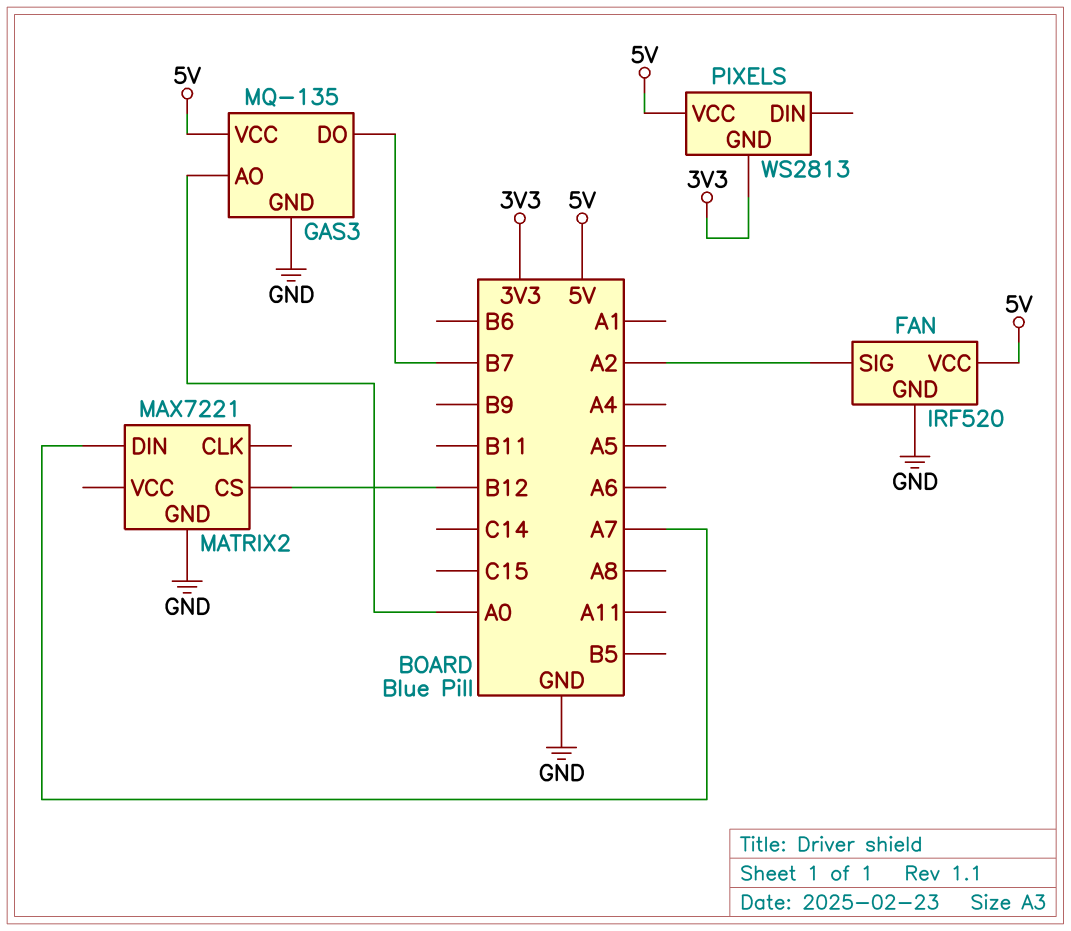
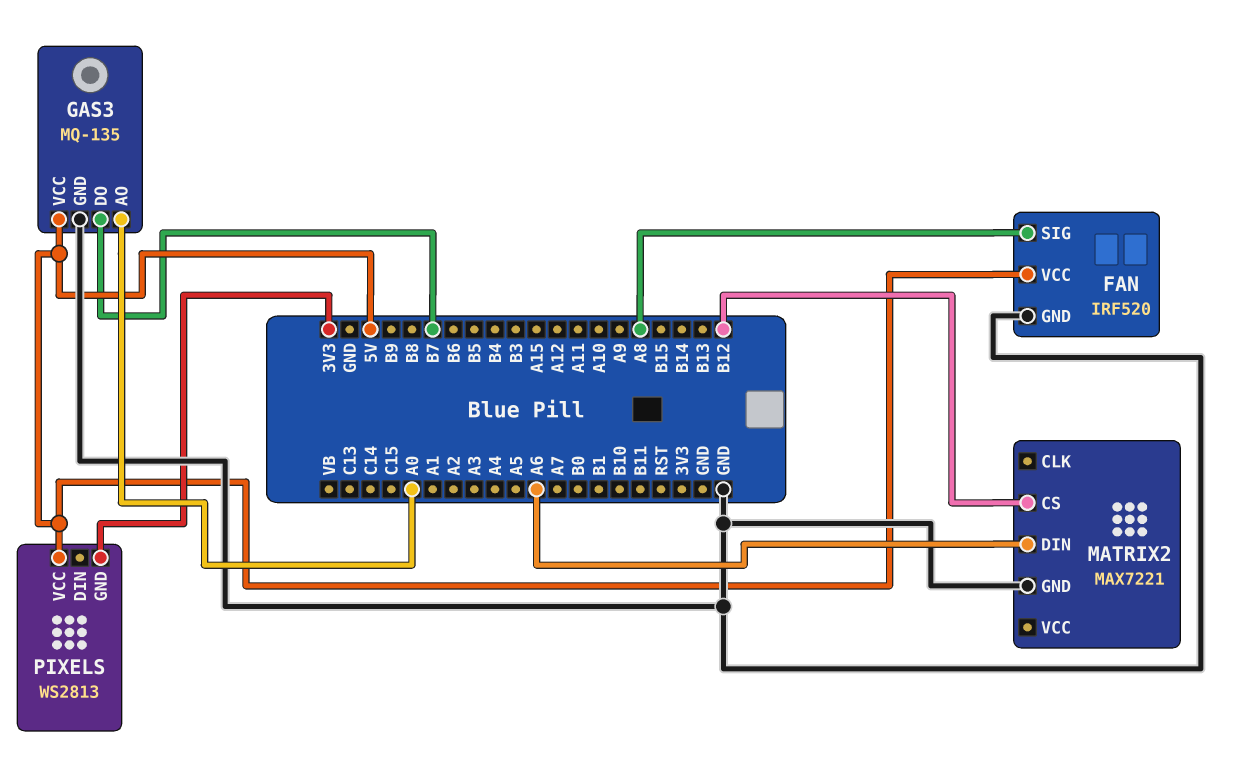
FAN pin SIG: A2 -> A8
MATRIX2 pin DIN: A7 -> A6

